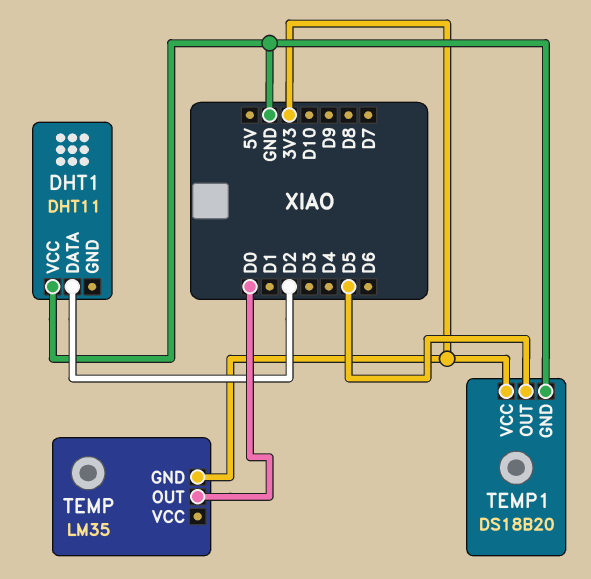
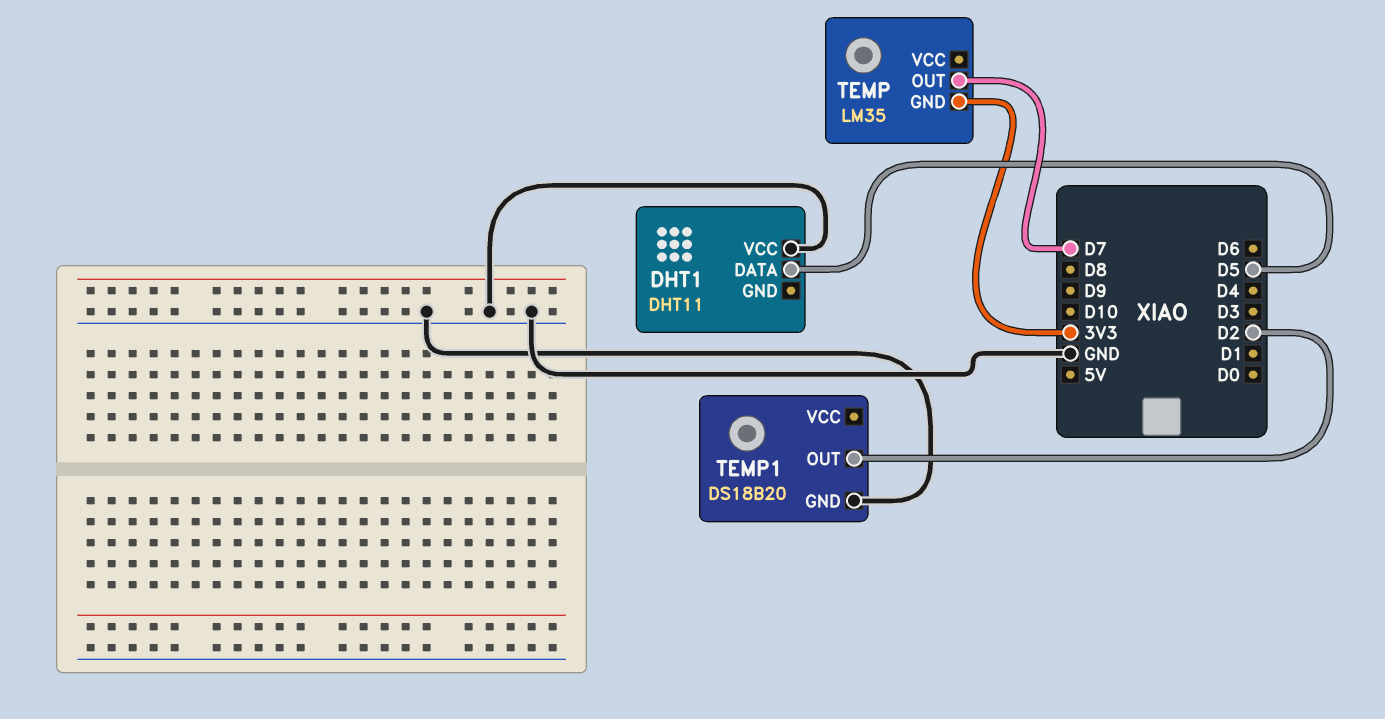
DHT1 pin DATA: D2 -> D5
TEMP pin OUT: D0 -> D7
TEMP1 pin OUT: D5 -> D2
TEMP1 pin VCC: 3V3 -> none

